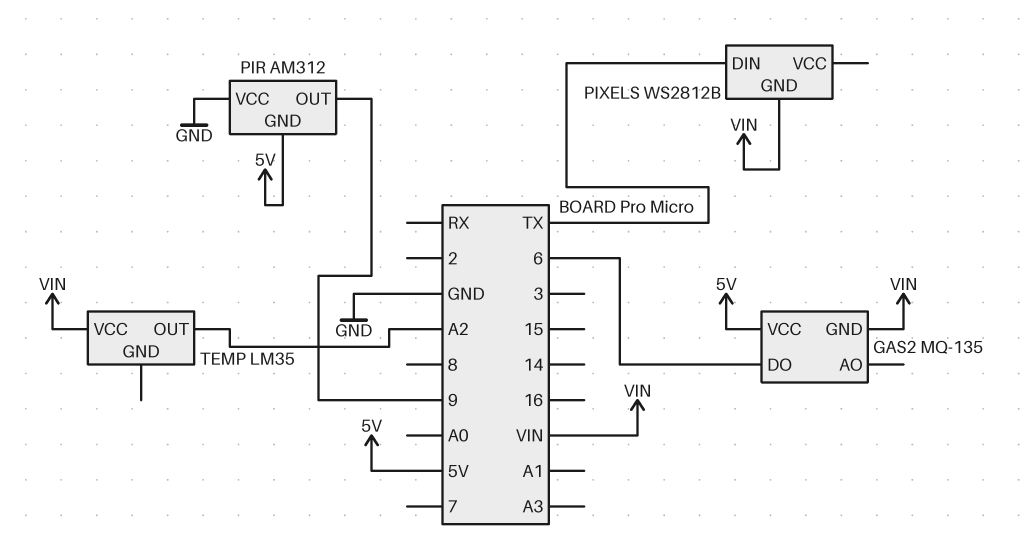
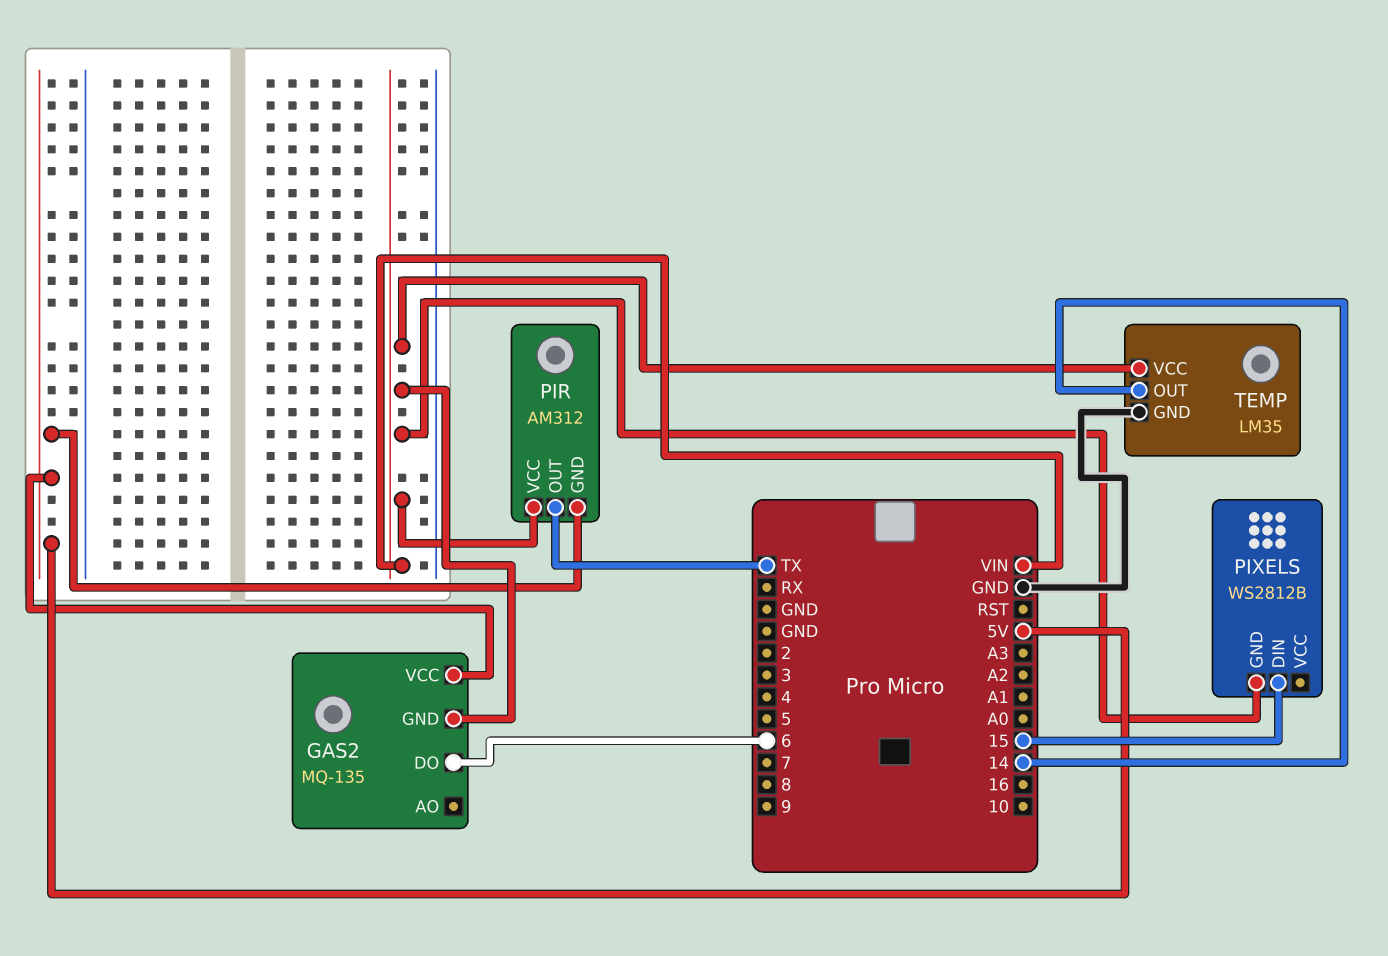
PIR pin OUT: 9 -> TX
PIR pin VCC: GND -> VIN
PIXELS pin DIN: TX -> 15
TEMP pin GND: none -> GND
TEMP pin OUT: A2 -> 14

